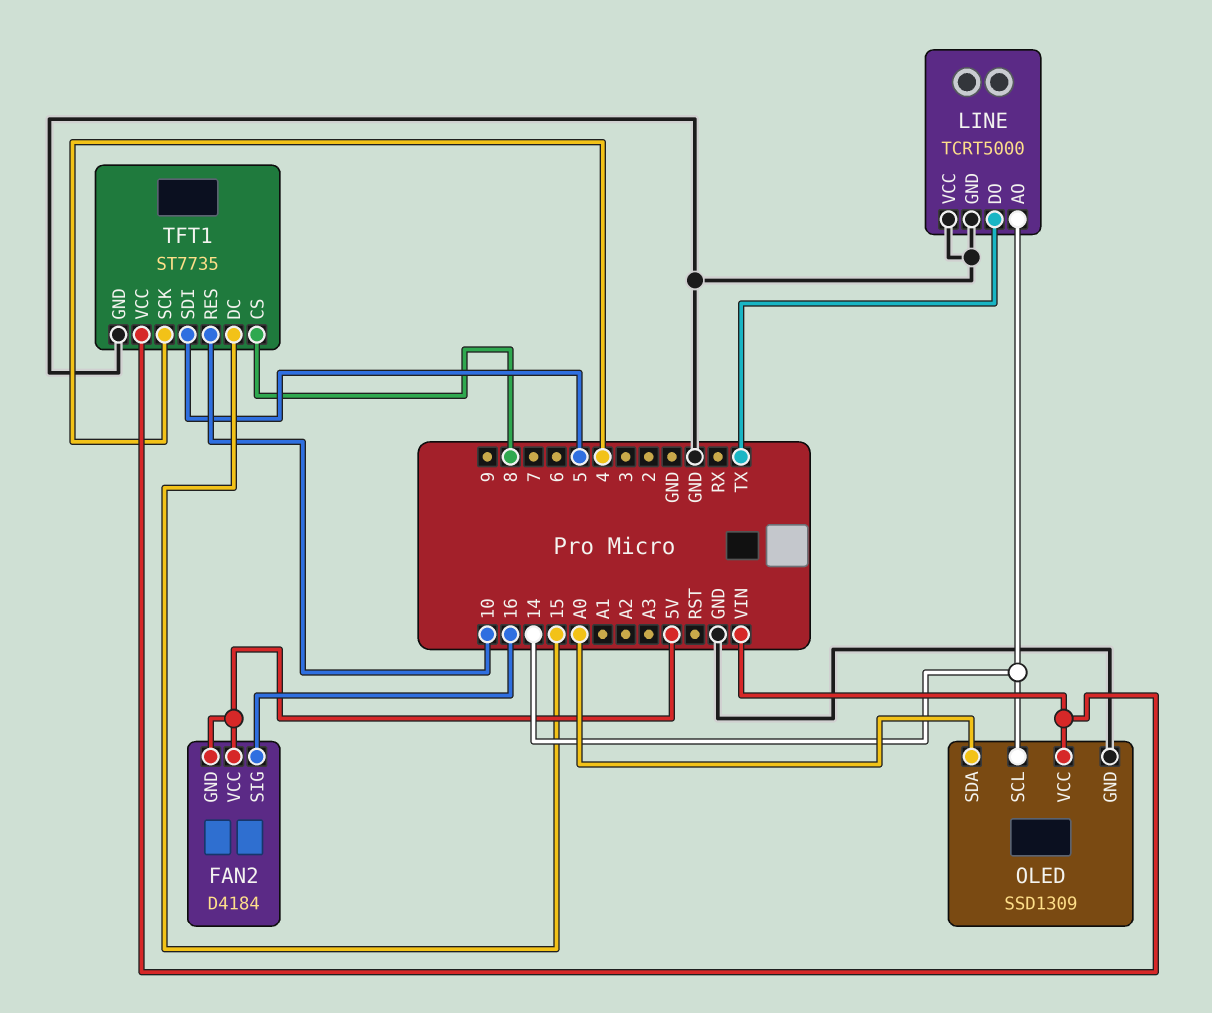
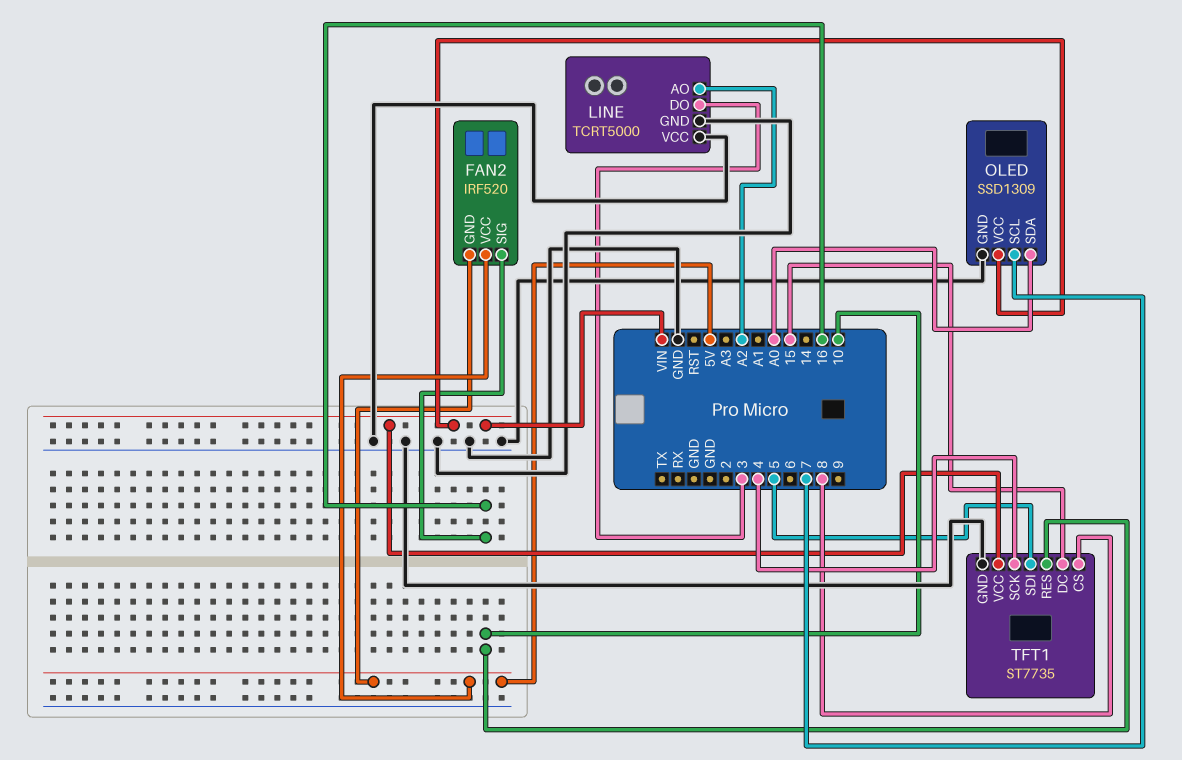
FAN2: D4184 -> IRF520
LINE pin AO: 14 -> A2
LINE pin DO: TX -> 3
OLED pin SCL: 14 -> 7

